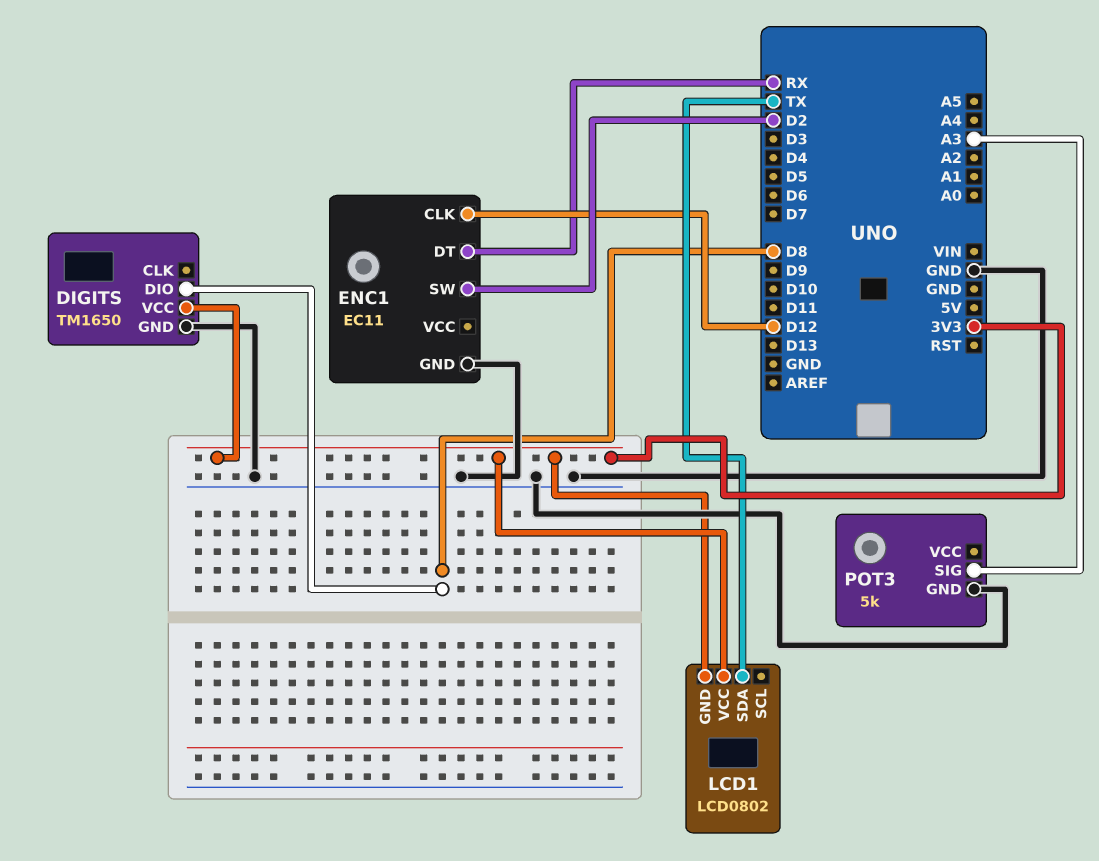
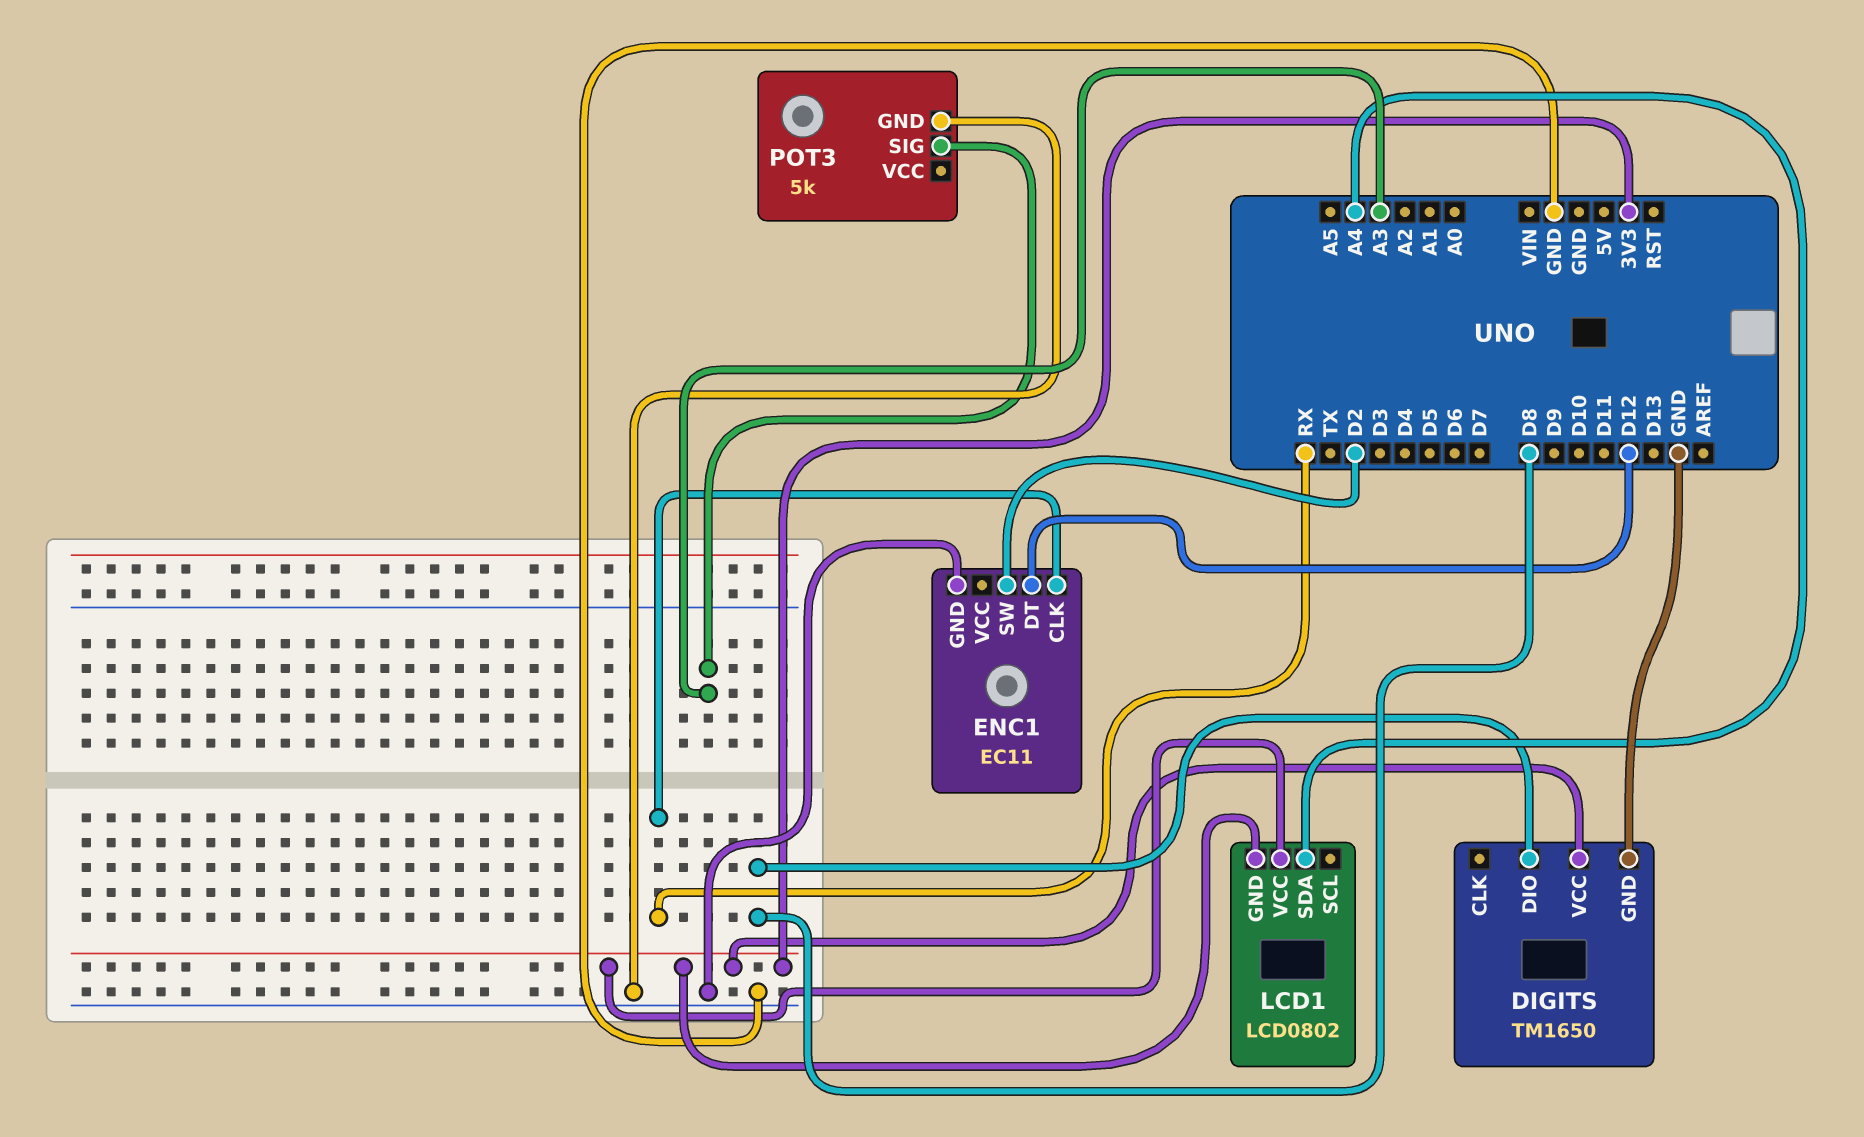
ENC1 pin CLK: D12 -> RX
ENC1 pin DT: RX -> D12
LCD1 pin SDA: TX -> A4

